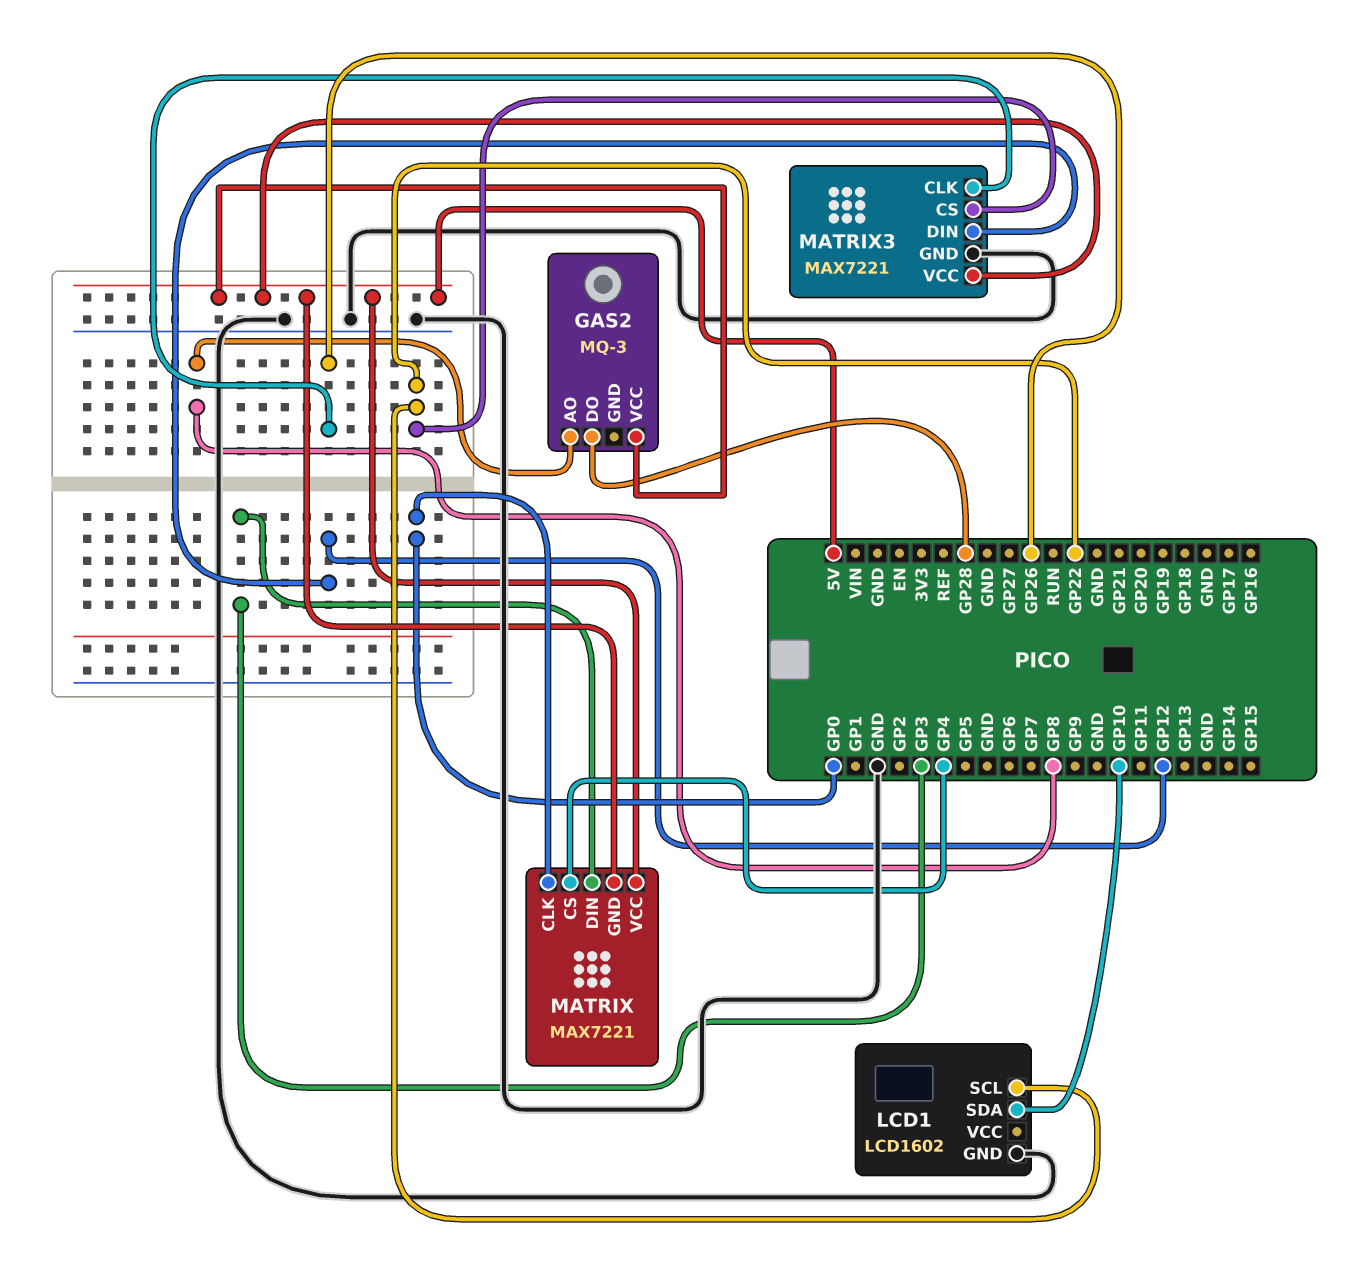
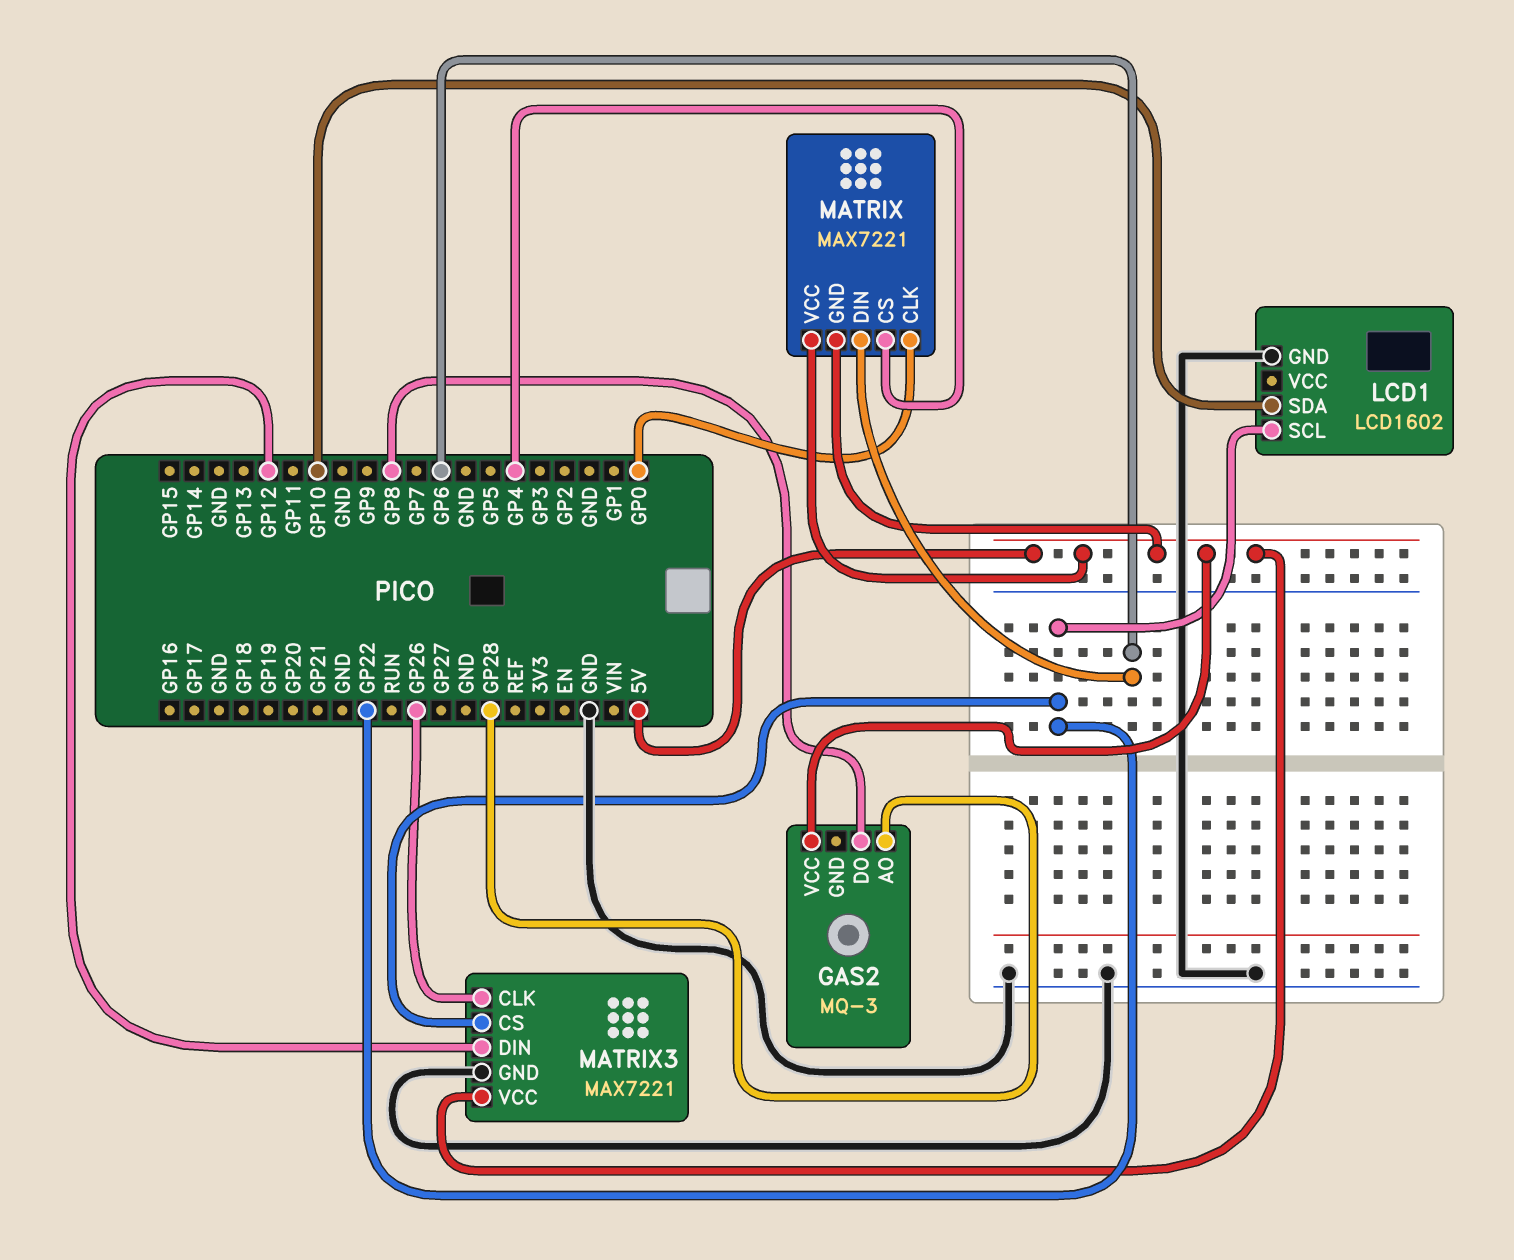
GAS2 pin AO: GP8 -> GP28
GAS2 pin DO: GP28 -> GP8
MATRIX pin DIN: GP3 -> GP6

